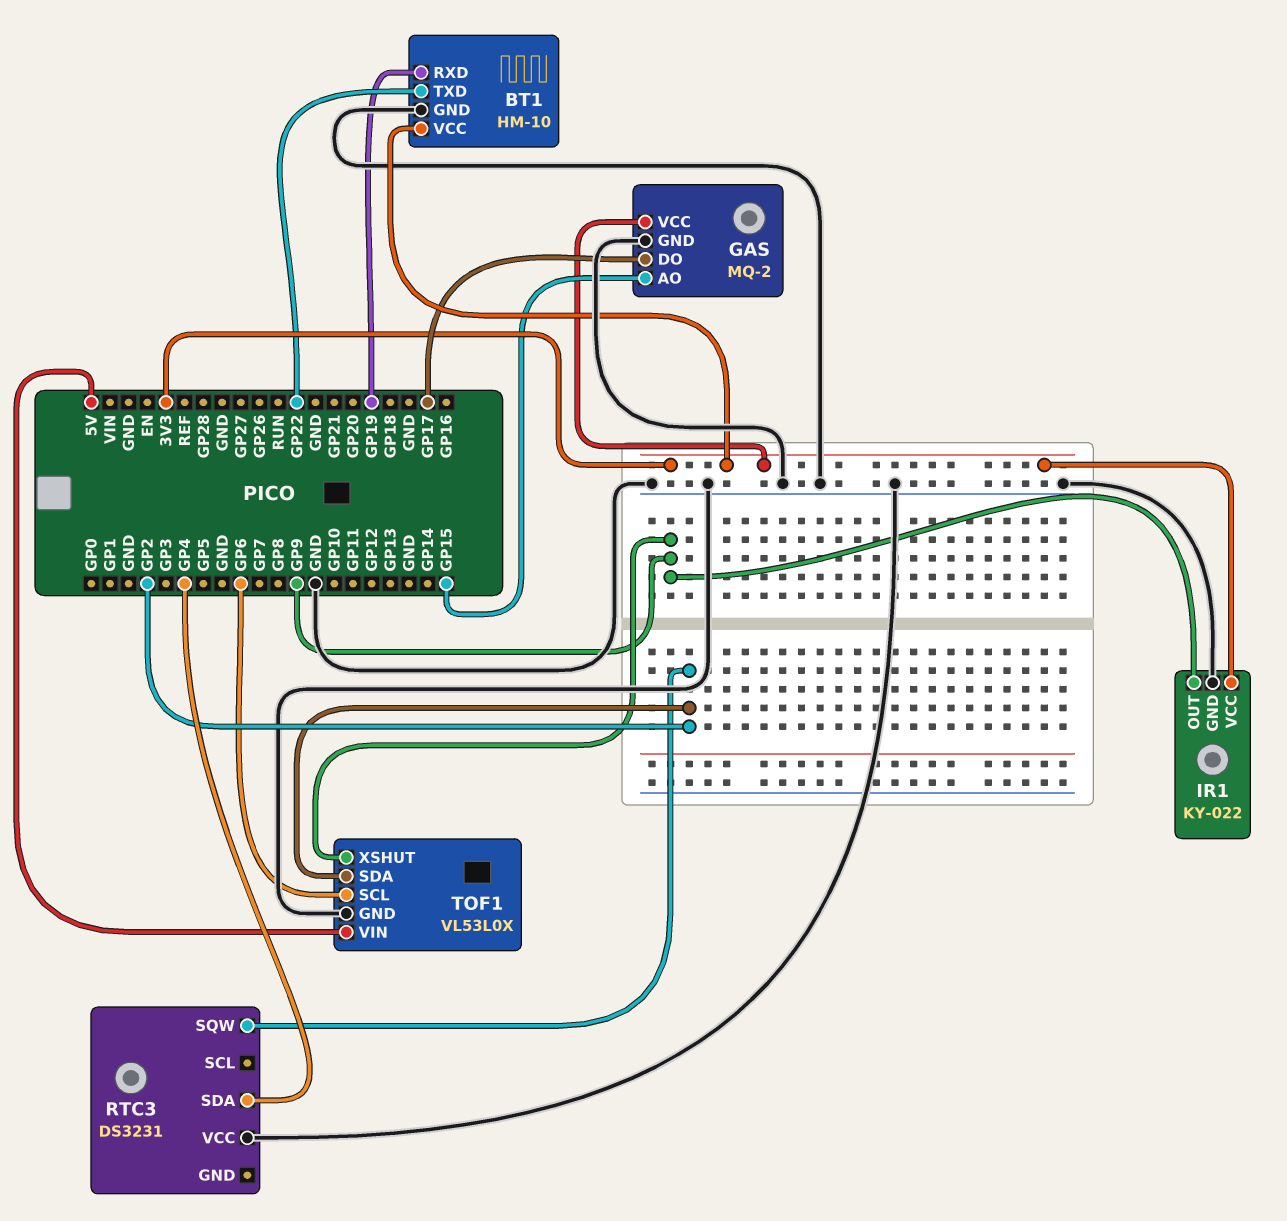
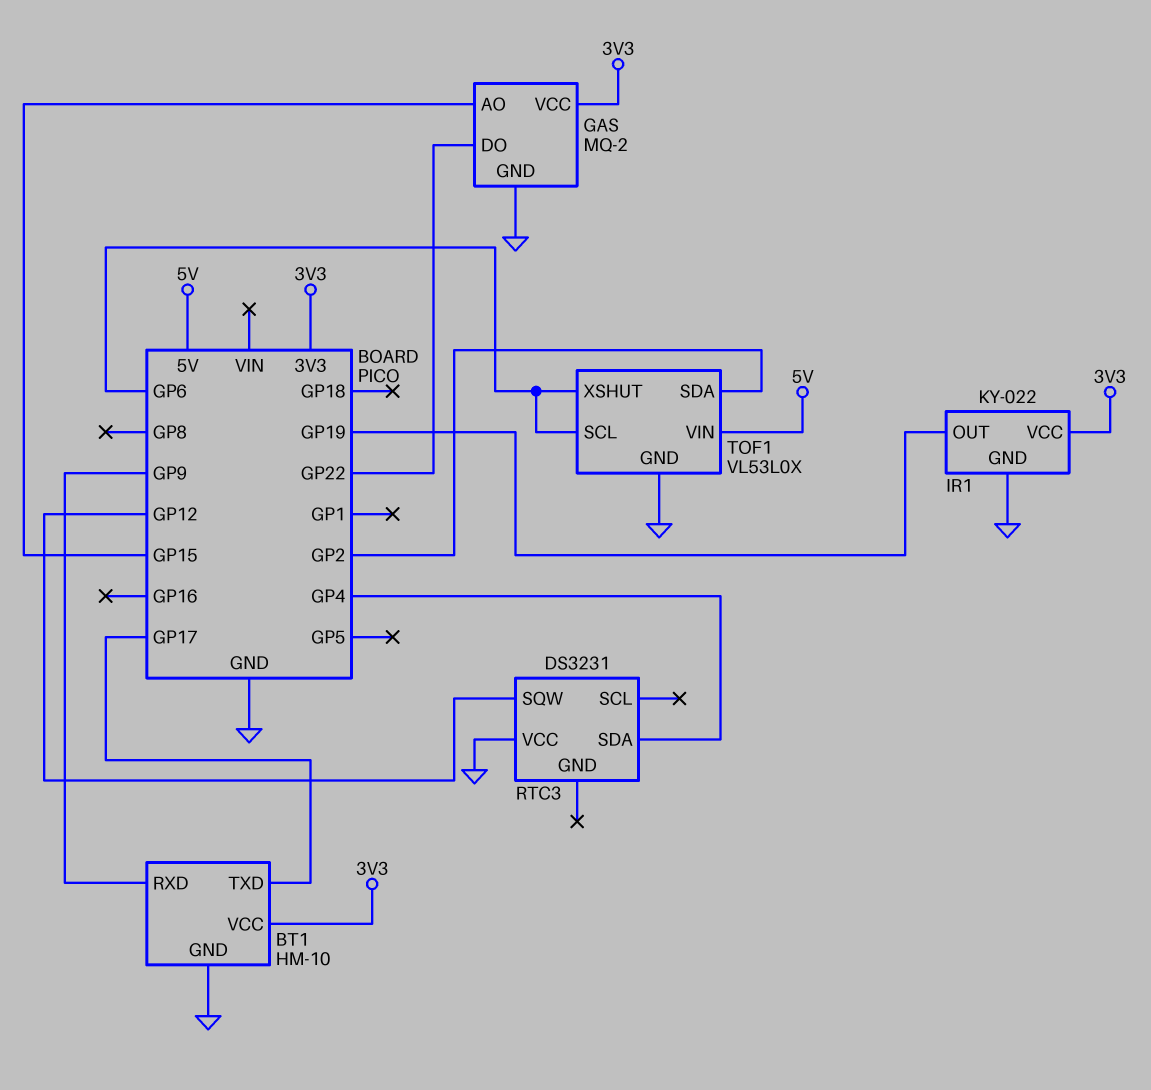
BT1 pin RXD: GP19 -> GP9
BT1 pin TXD: GP22 -> GP17
GAS pin DO: GP17 -> GP22
IR1 pin OUT: GP9 -> GP19
RTC3 pin SQW: GP2 -> GP12
TOF1 pin XSHUT: GP9 -> GP6

